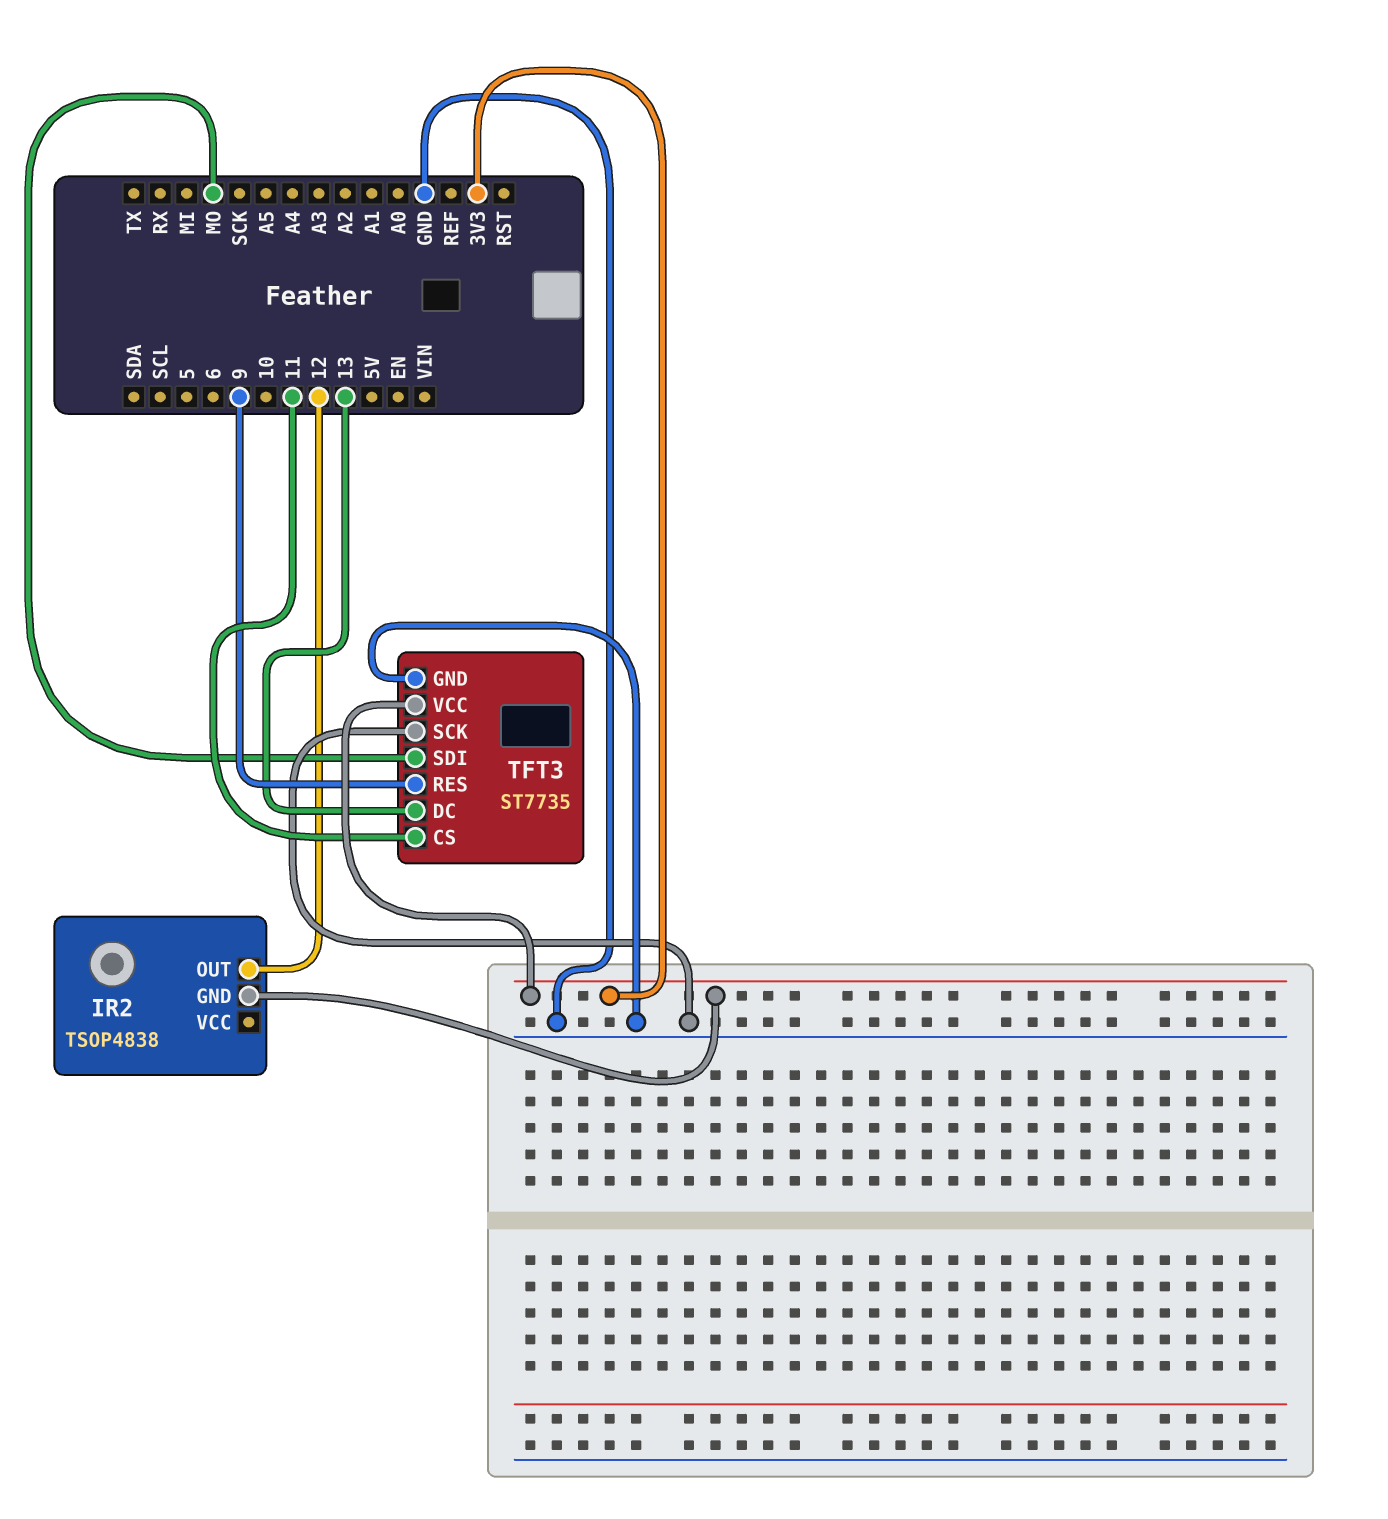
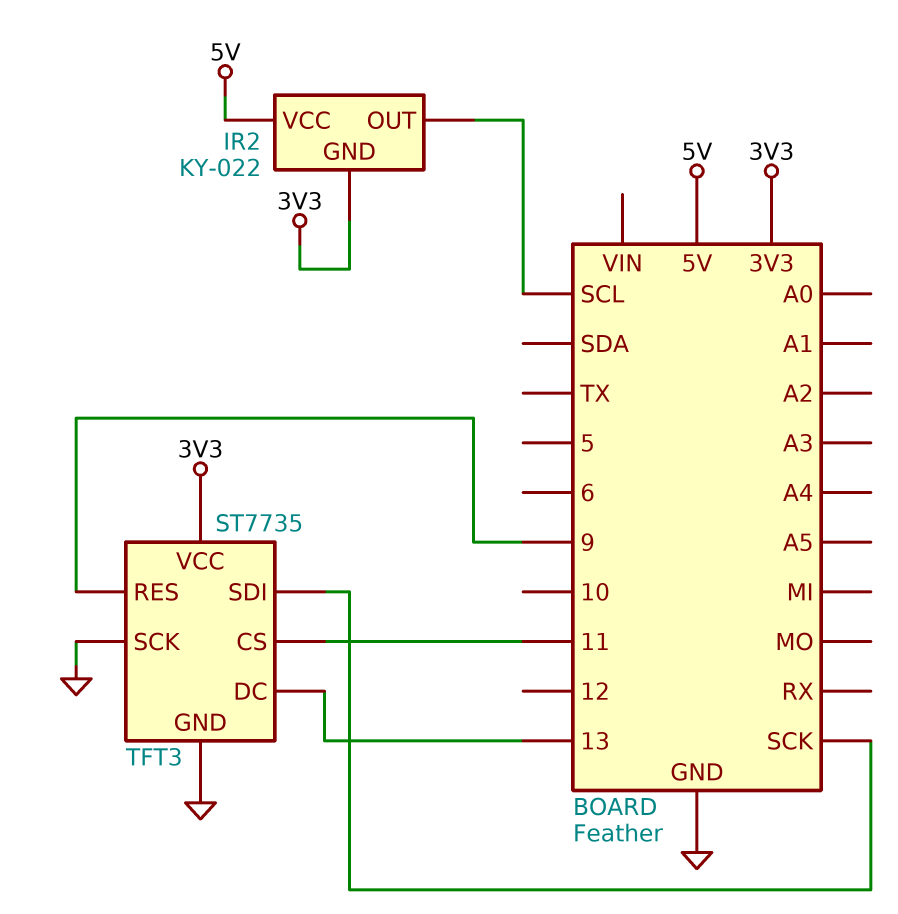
IR2: TSOP4838 -> KY-022
IR2 pin OUT: 12 -> SCL
IR2 pin VCC: none -> 5V
TFT3 pin SDI: MO -> SCK

